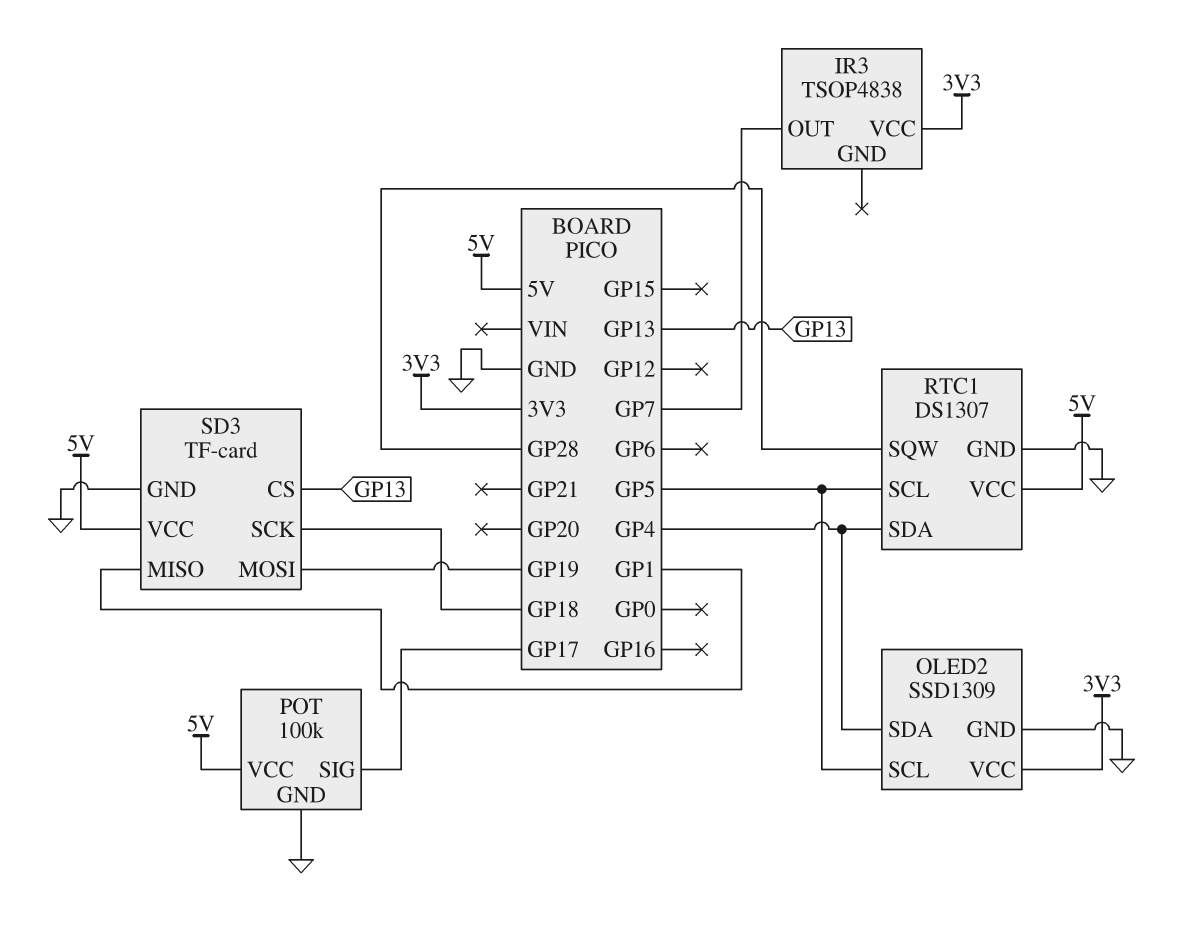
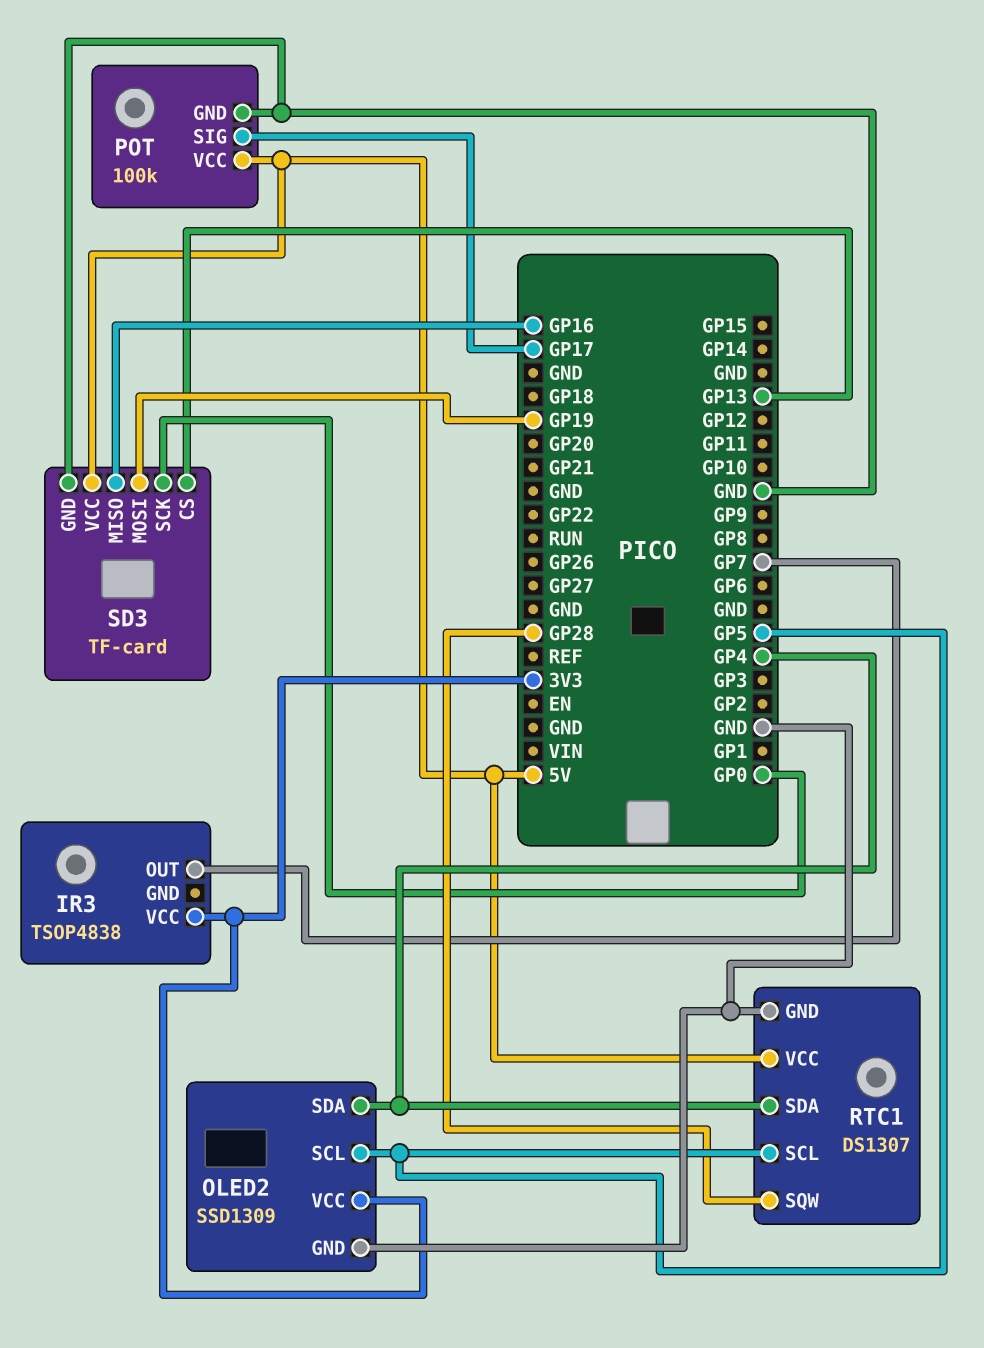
SD3 pin MISO: GP1 -> GP16
SD3 pin SCK: GP18 -> GP0

